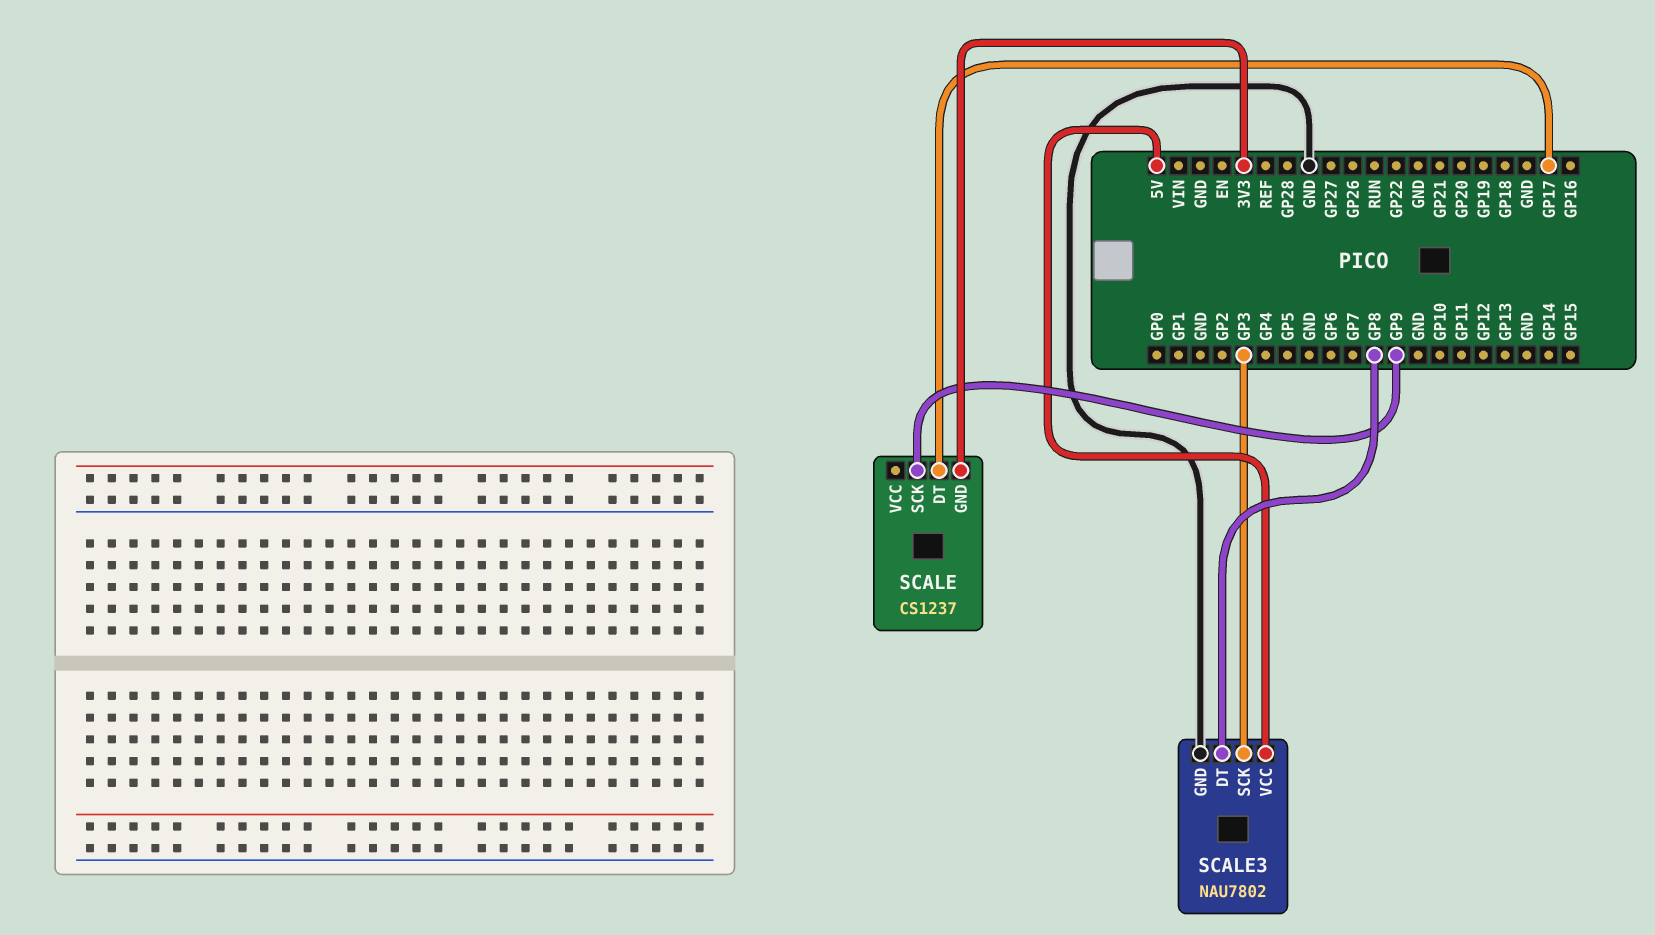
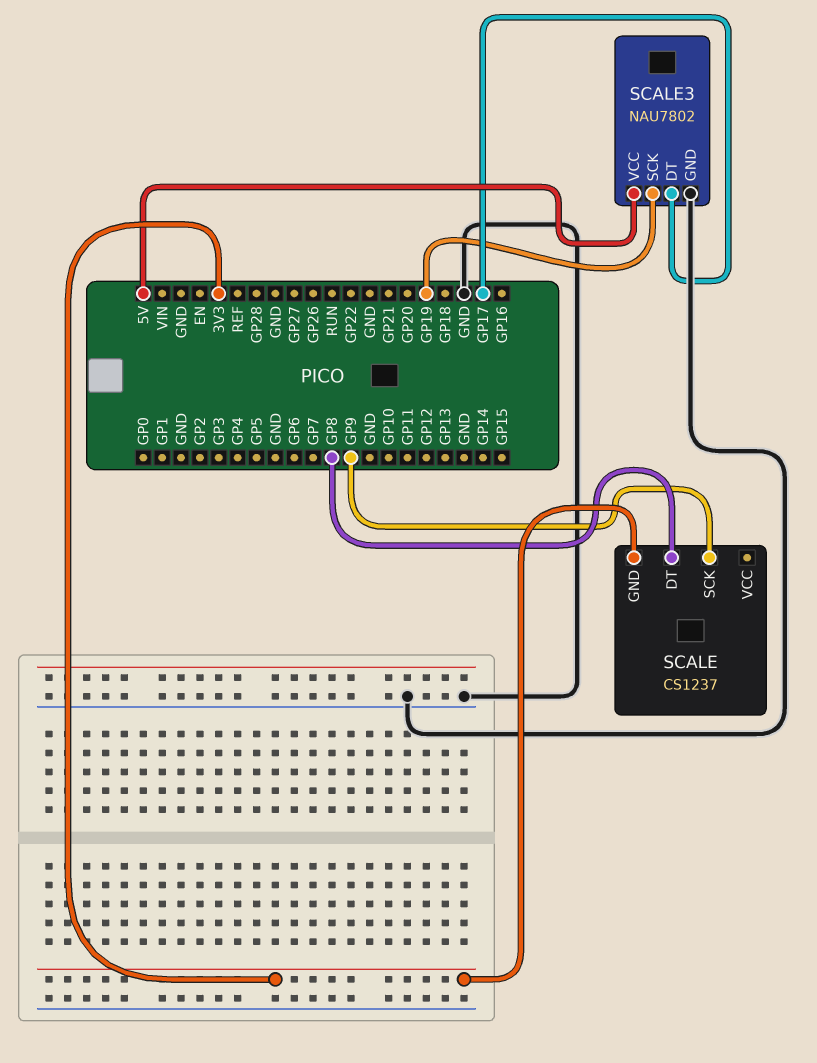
SCALE pin DT: GP17 -> GP8
SCALE3 pin DT: GP8 -> GP17
SCALE3 pin SCK: GP3 -> GP19

